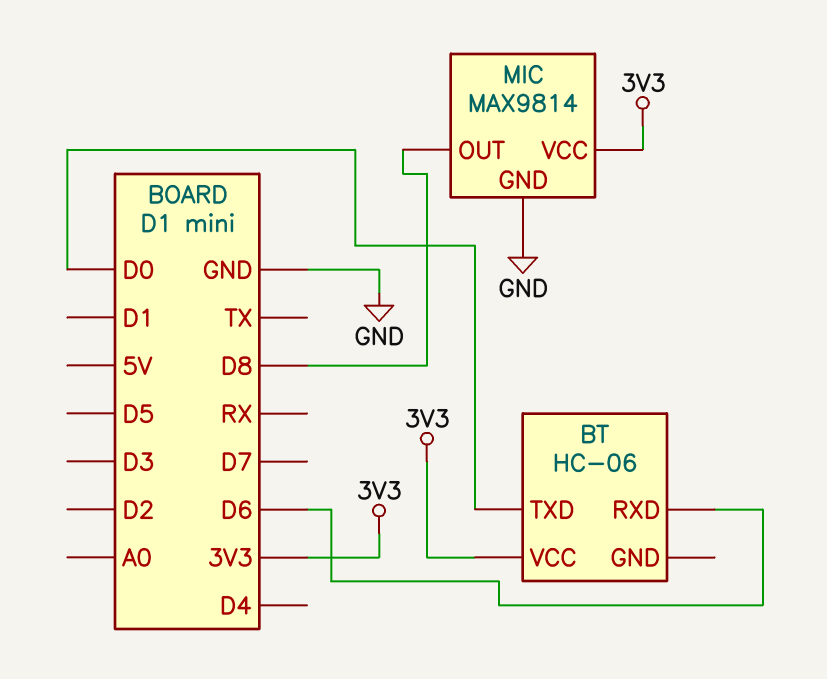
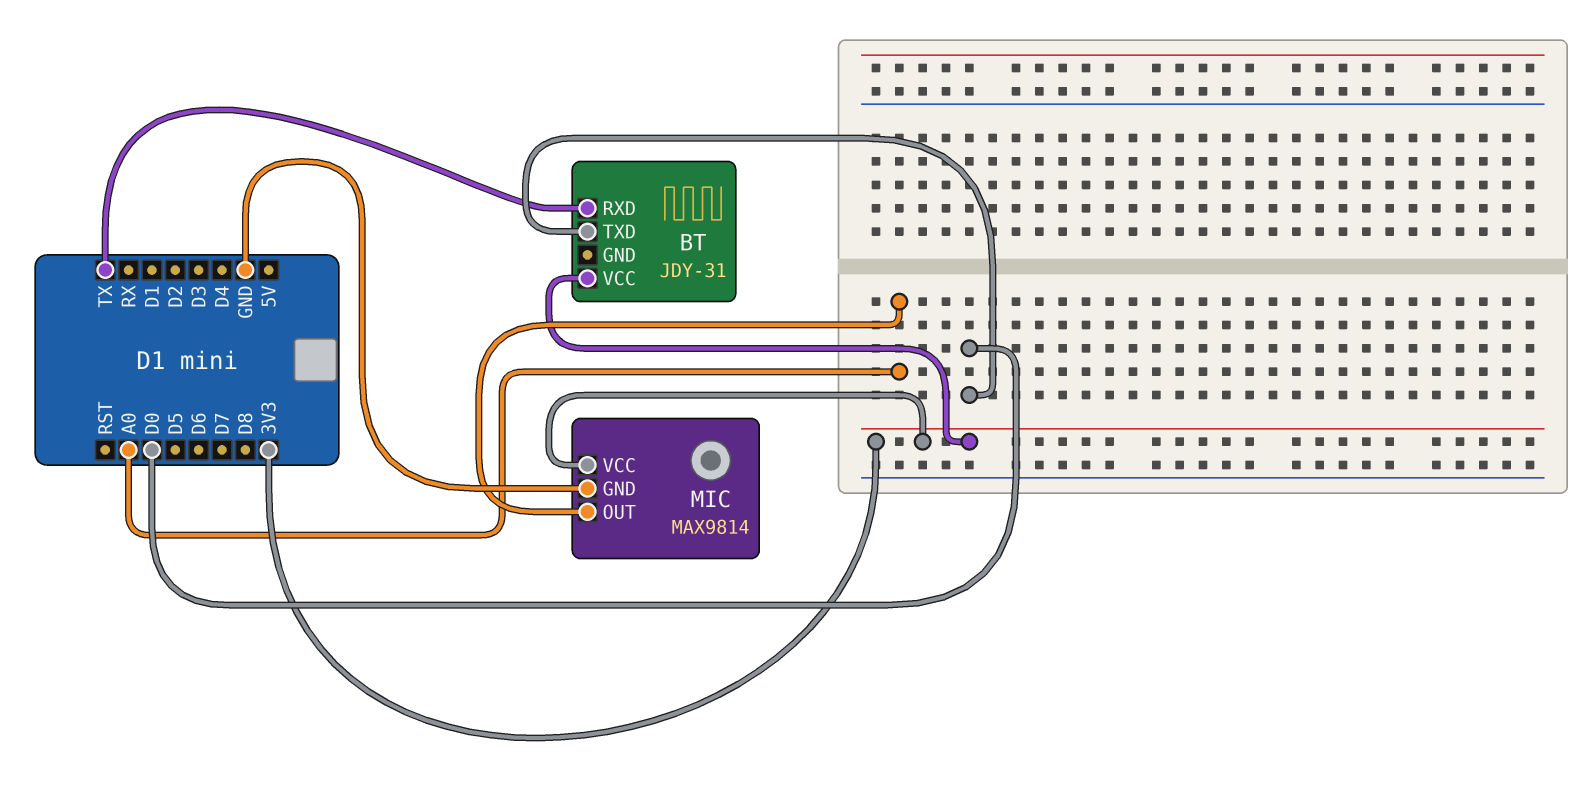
BT: HC-06 -> JDY-31
BT pin RXD: D6 -> TX
MIC pin OUT: D8 -> A0

